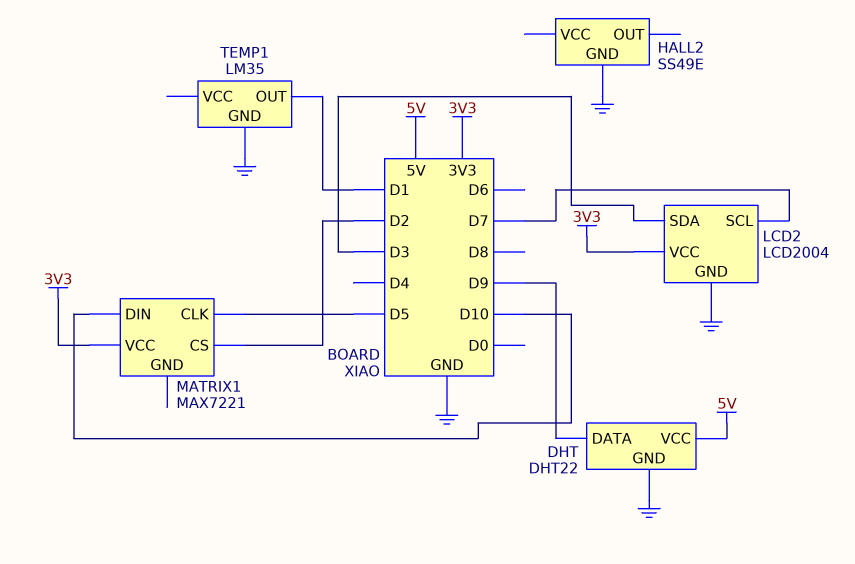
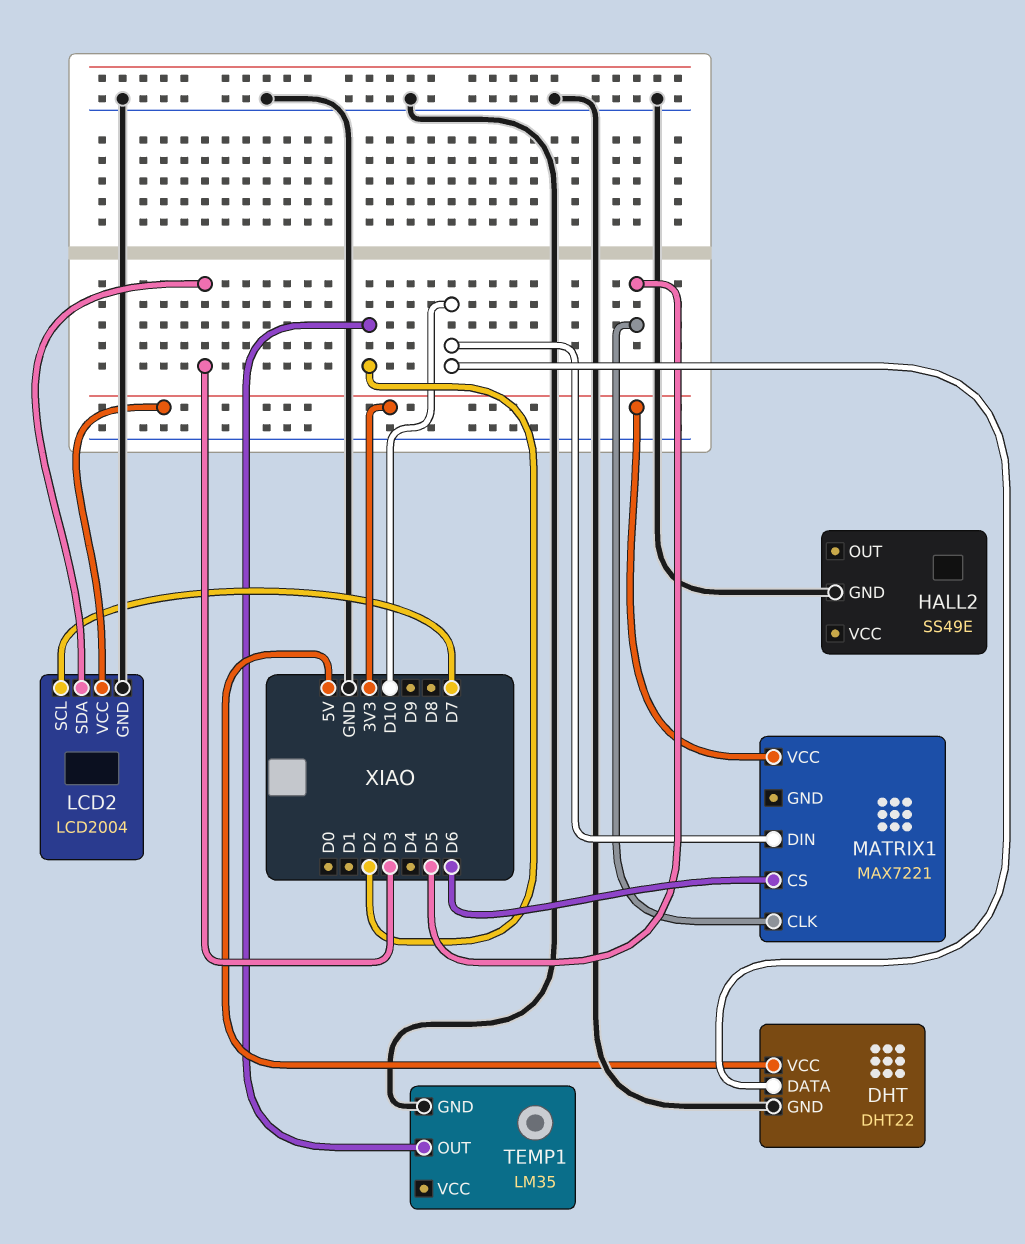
DHT pin DATA: D9 -> D10
MATRIX1 pin CS: D2 -> D6
TEMP1 pin OUT: D1 -> D2

